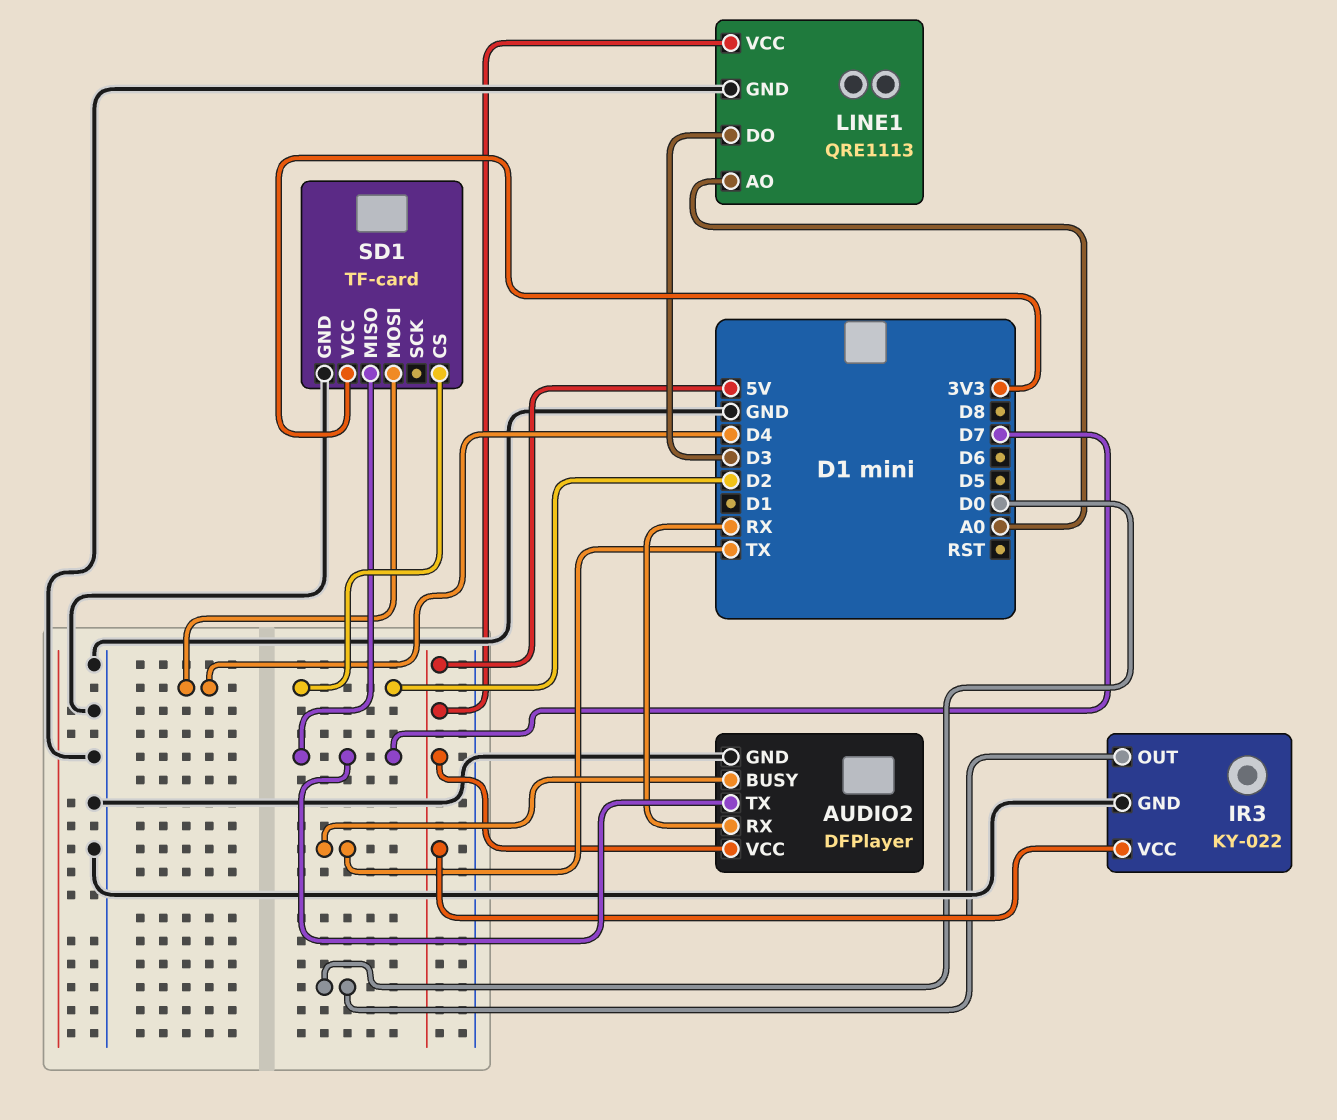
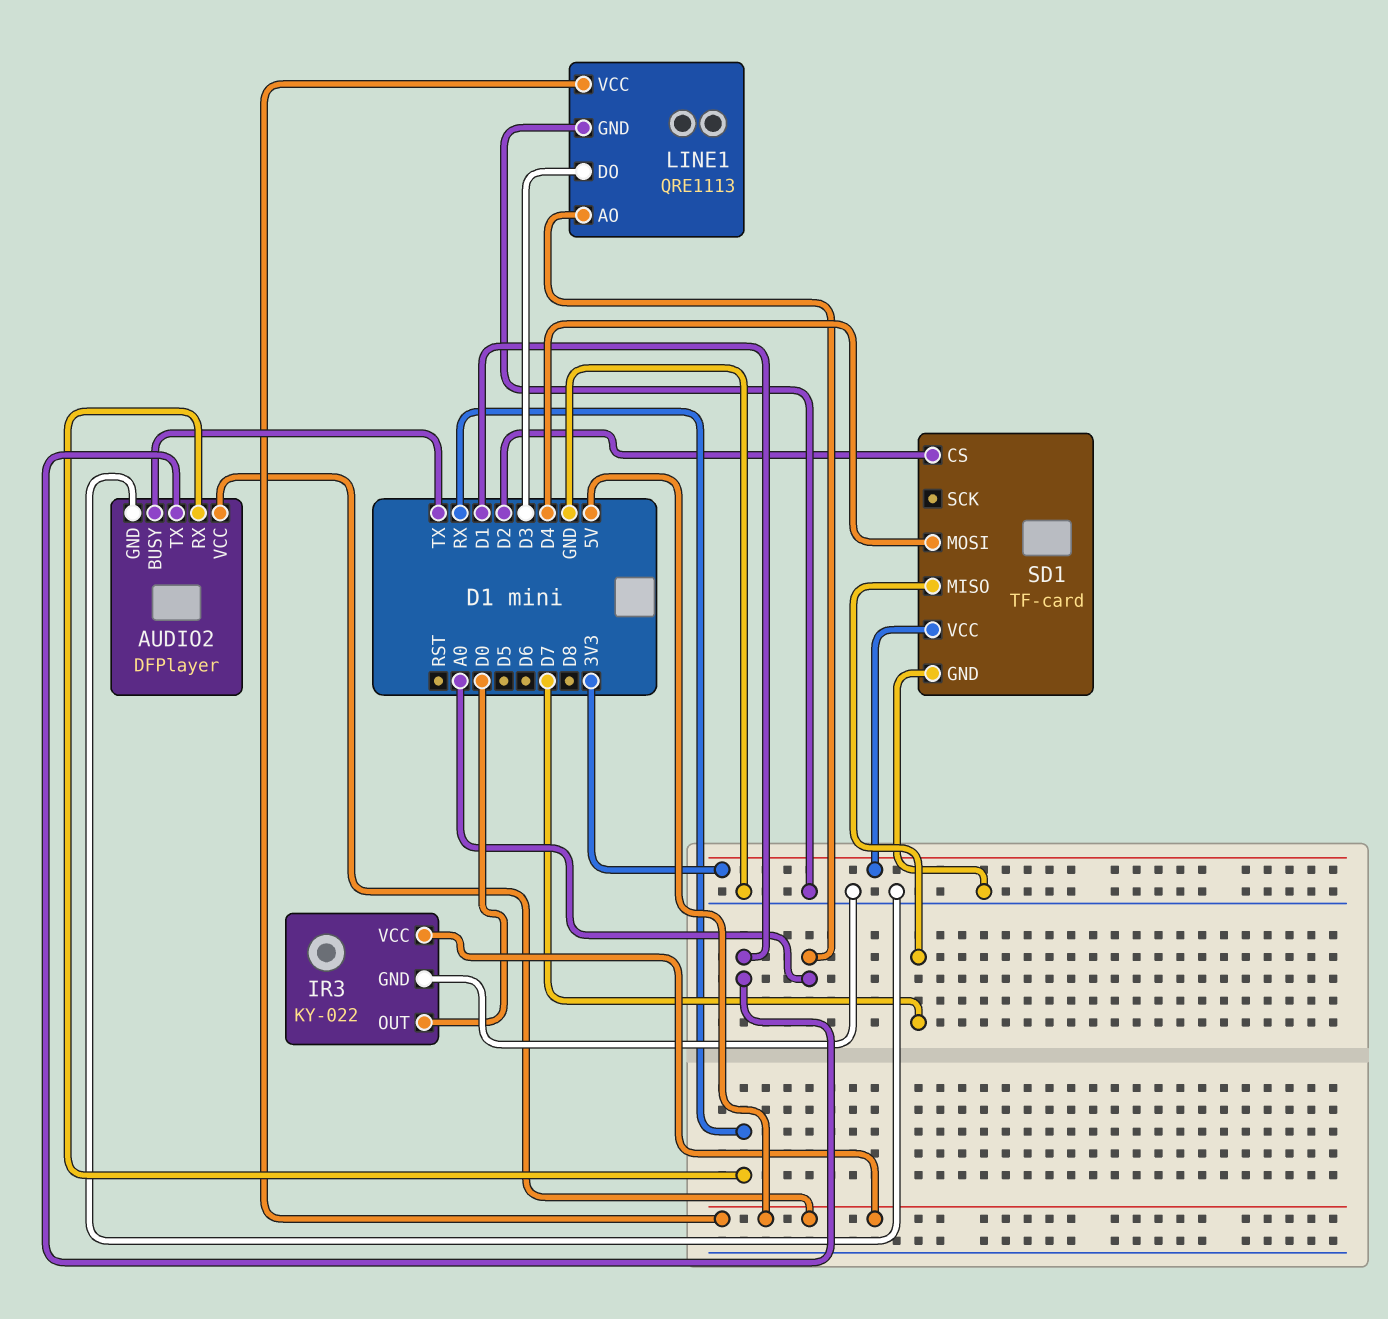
AUDIO2 pin TX: D7 -> D1

